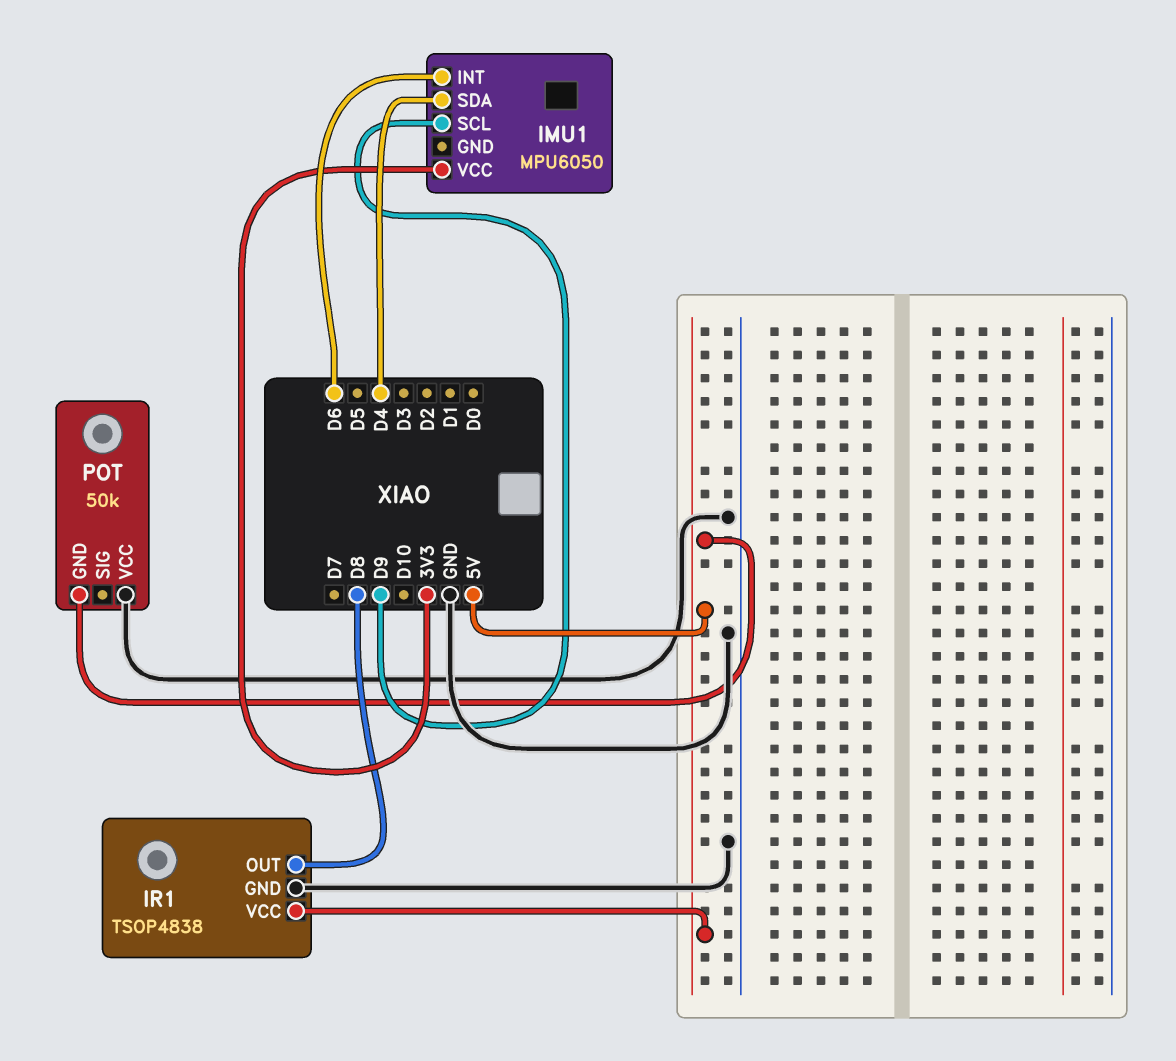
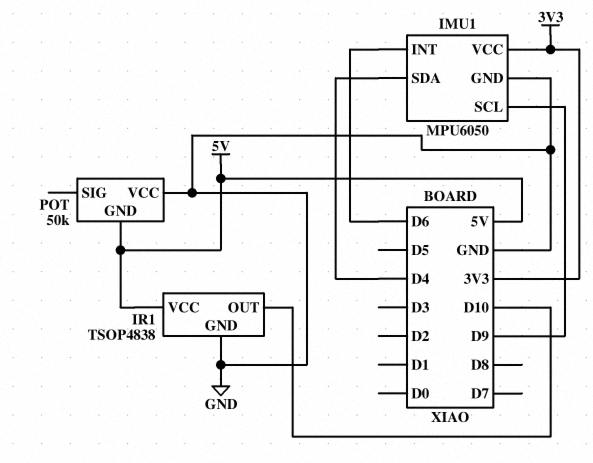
IMU1 pin GND: none -> GND
IR1 pin OUT: D8 -> D10

